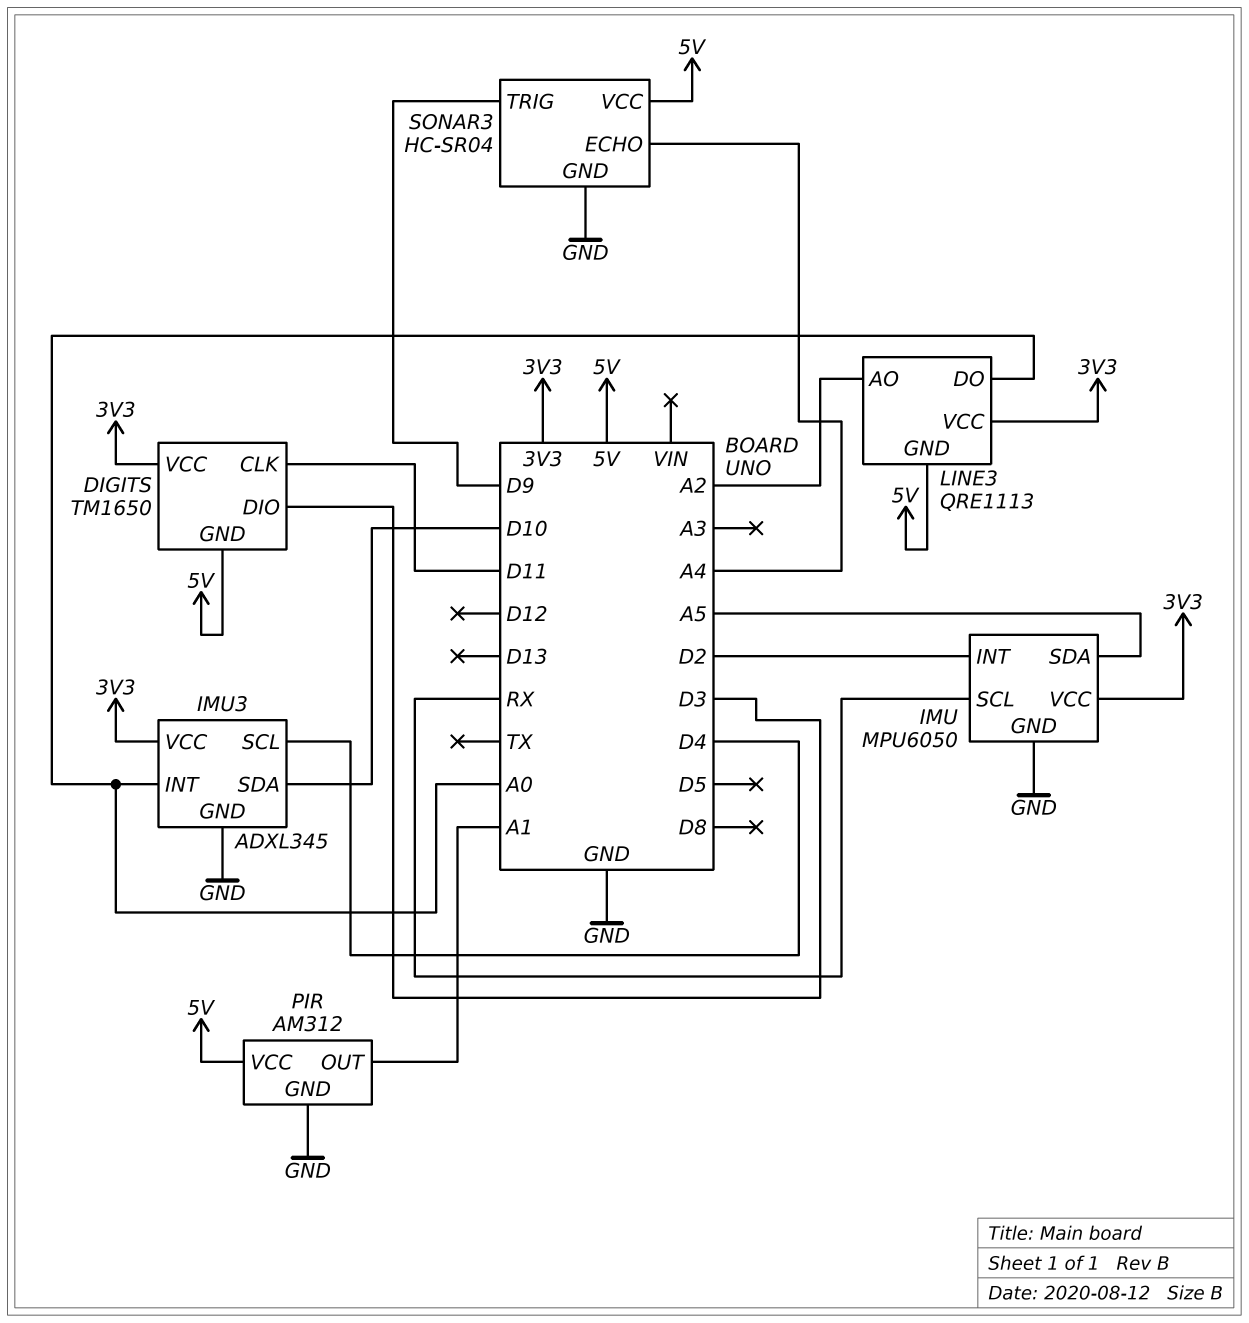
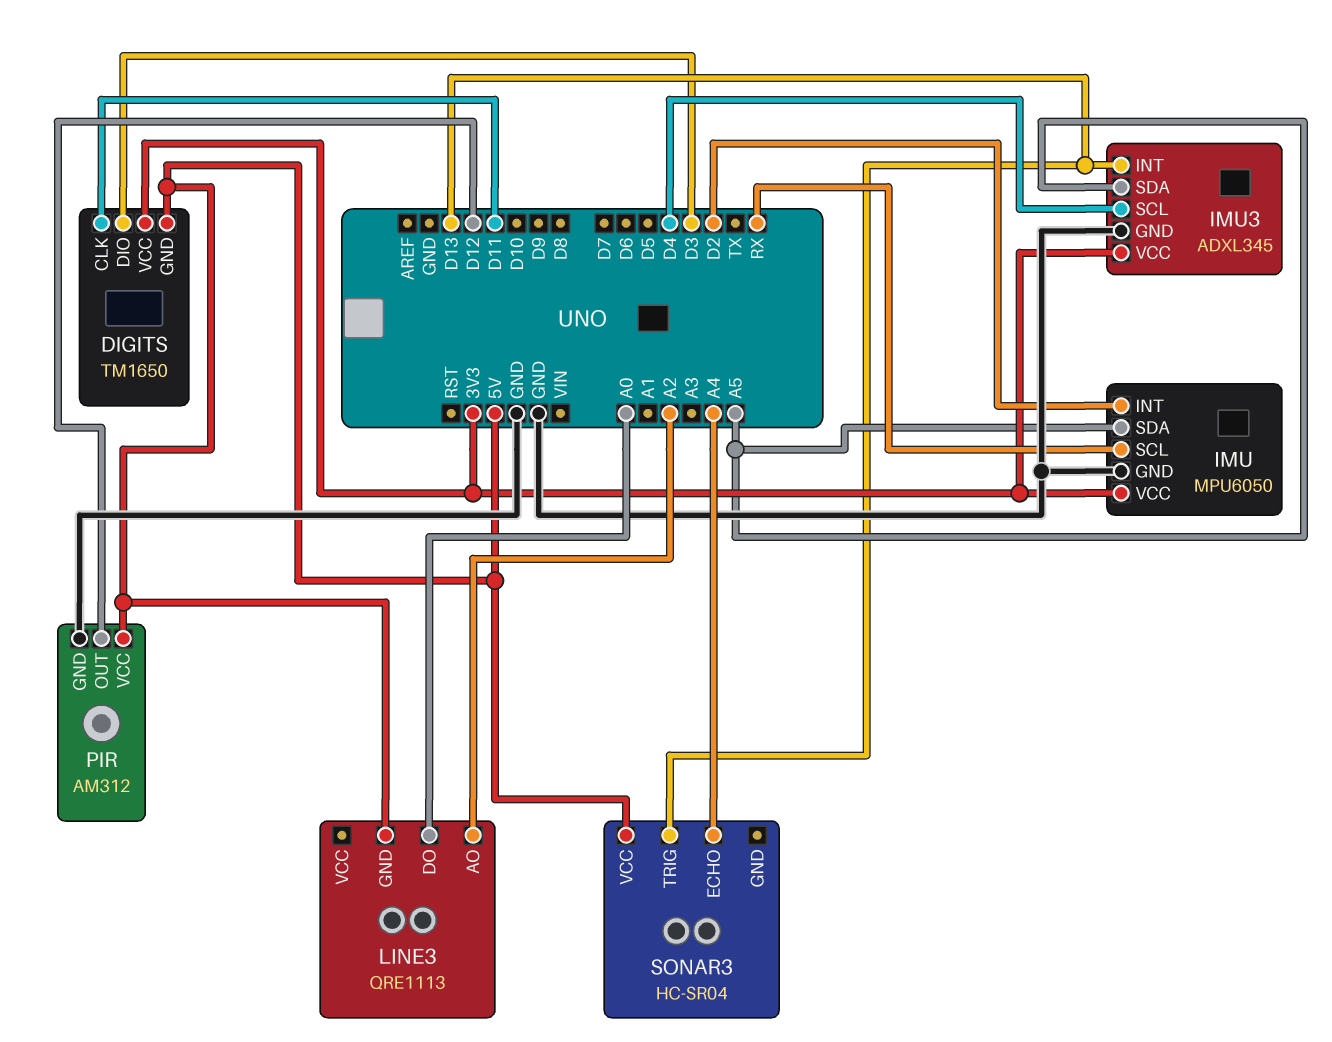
IMU3 pin INT: A0 -> D13
IMU3 pin SDA: D10 -> A5
LINE3 pin VCC: 3V3 -> none
PIR pin OUT: A1 -> D12
SONAR3 pin GND: GND -> none
SONAR3 pin TRIG: D9 -> D13

